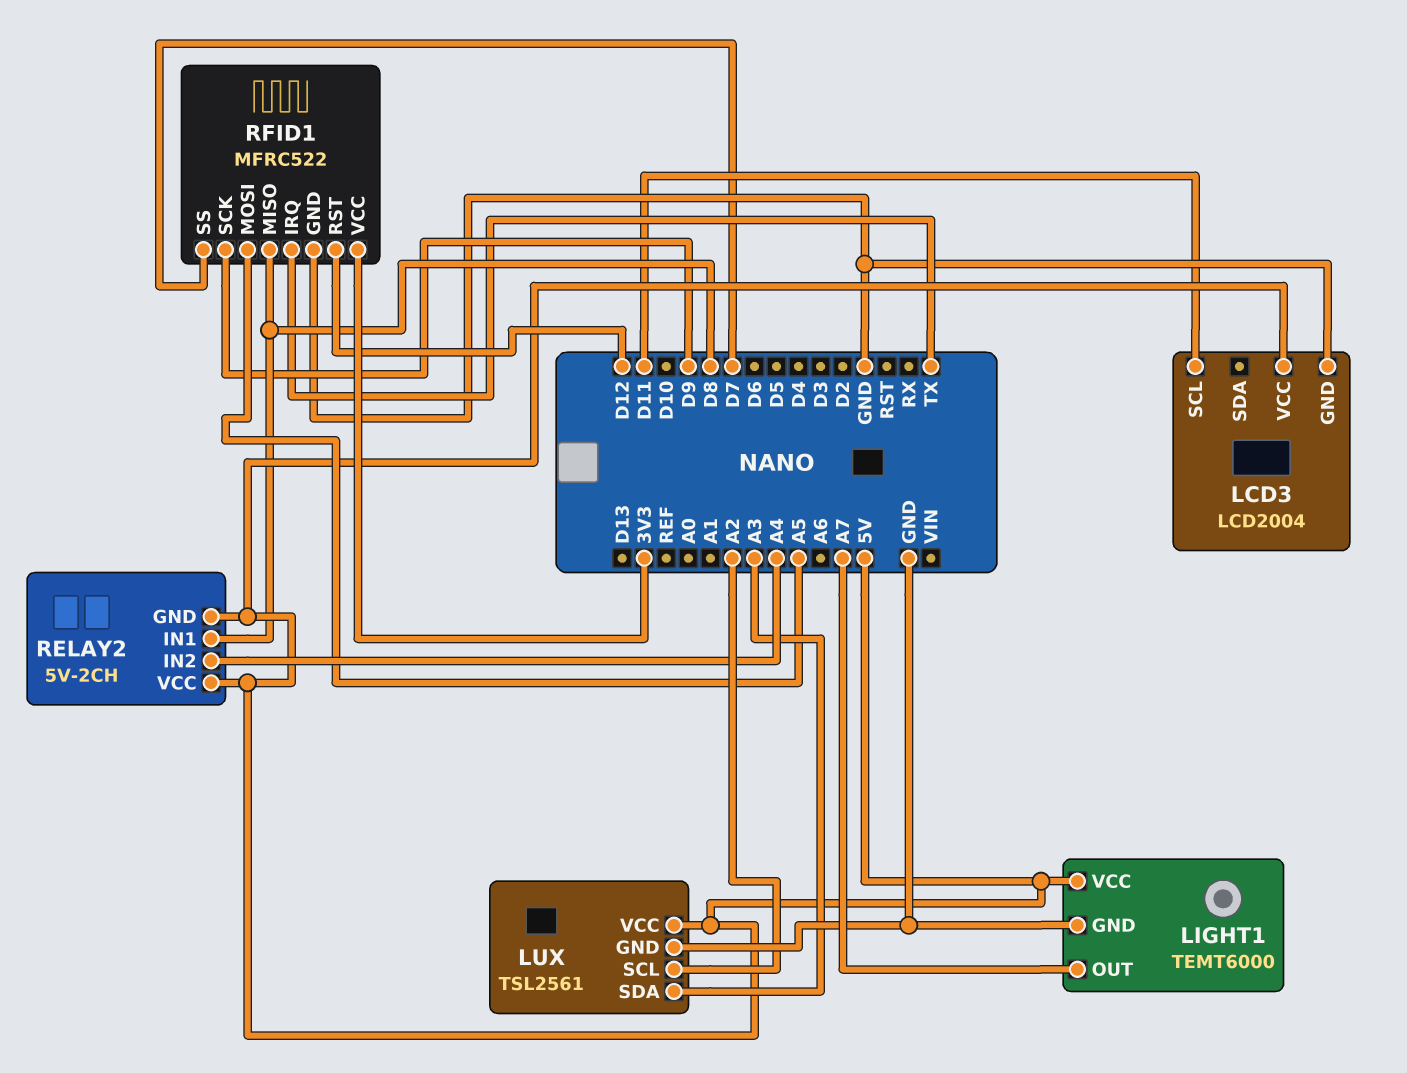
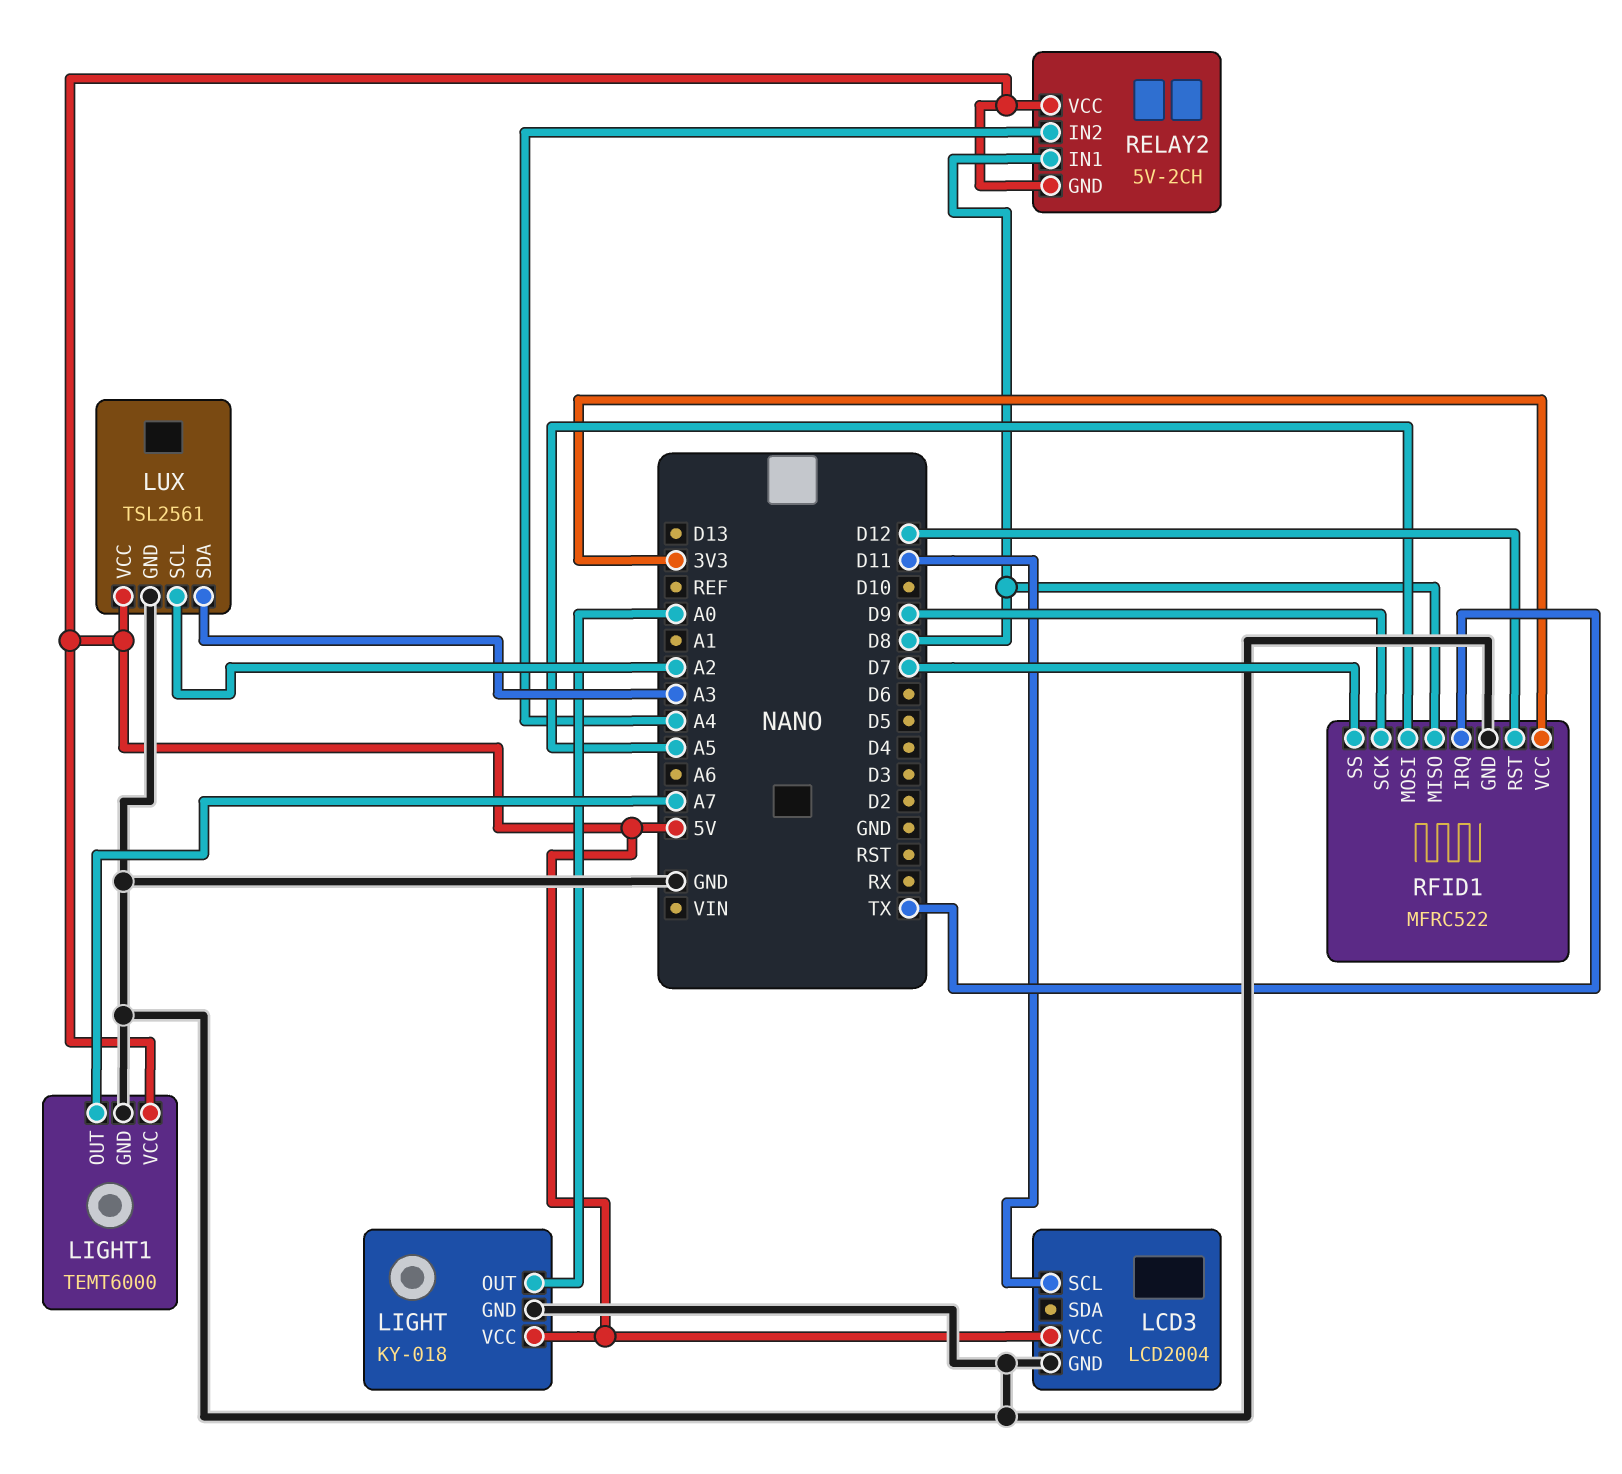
LIGHT: none -> KY-018
LIGHT pin GND: none -> GND
LIGHT pin OUT: none -> A0
LIGHT pin VCC: none -> 5V

